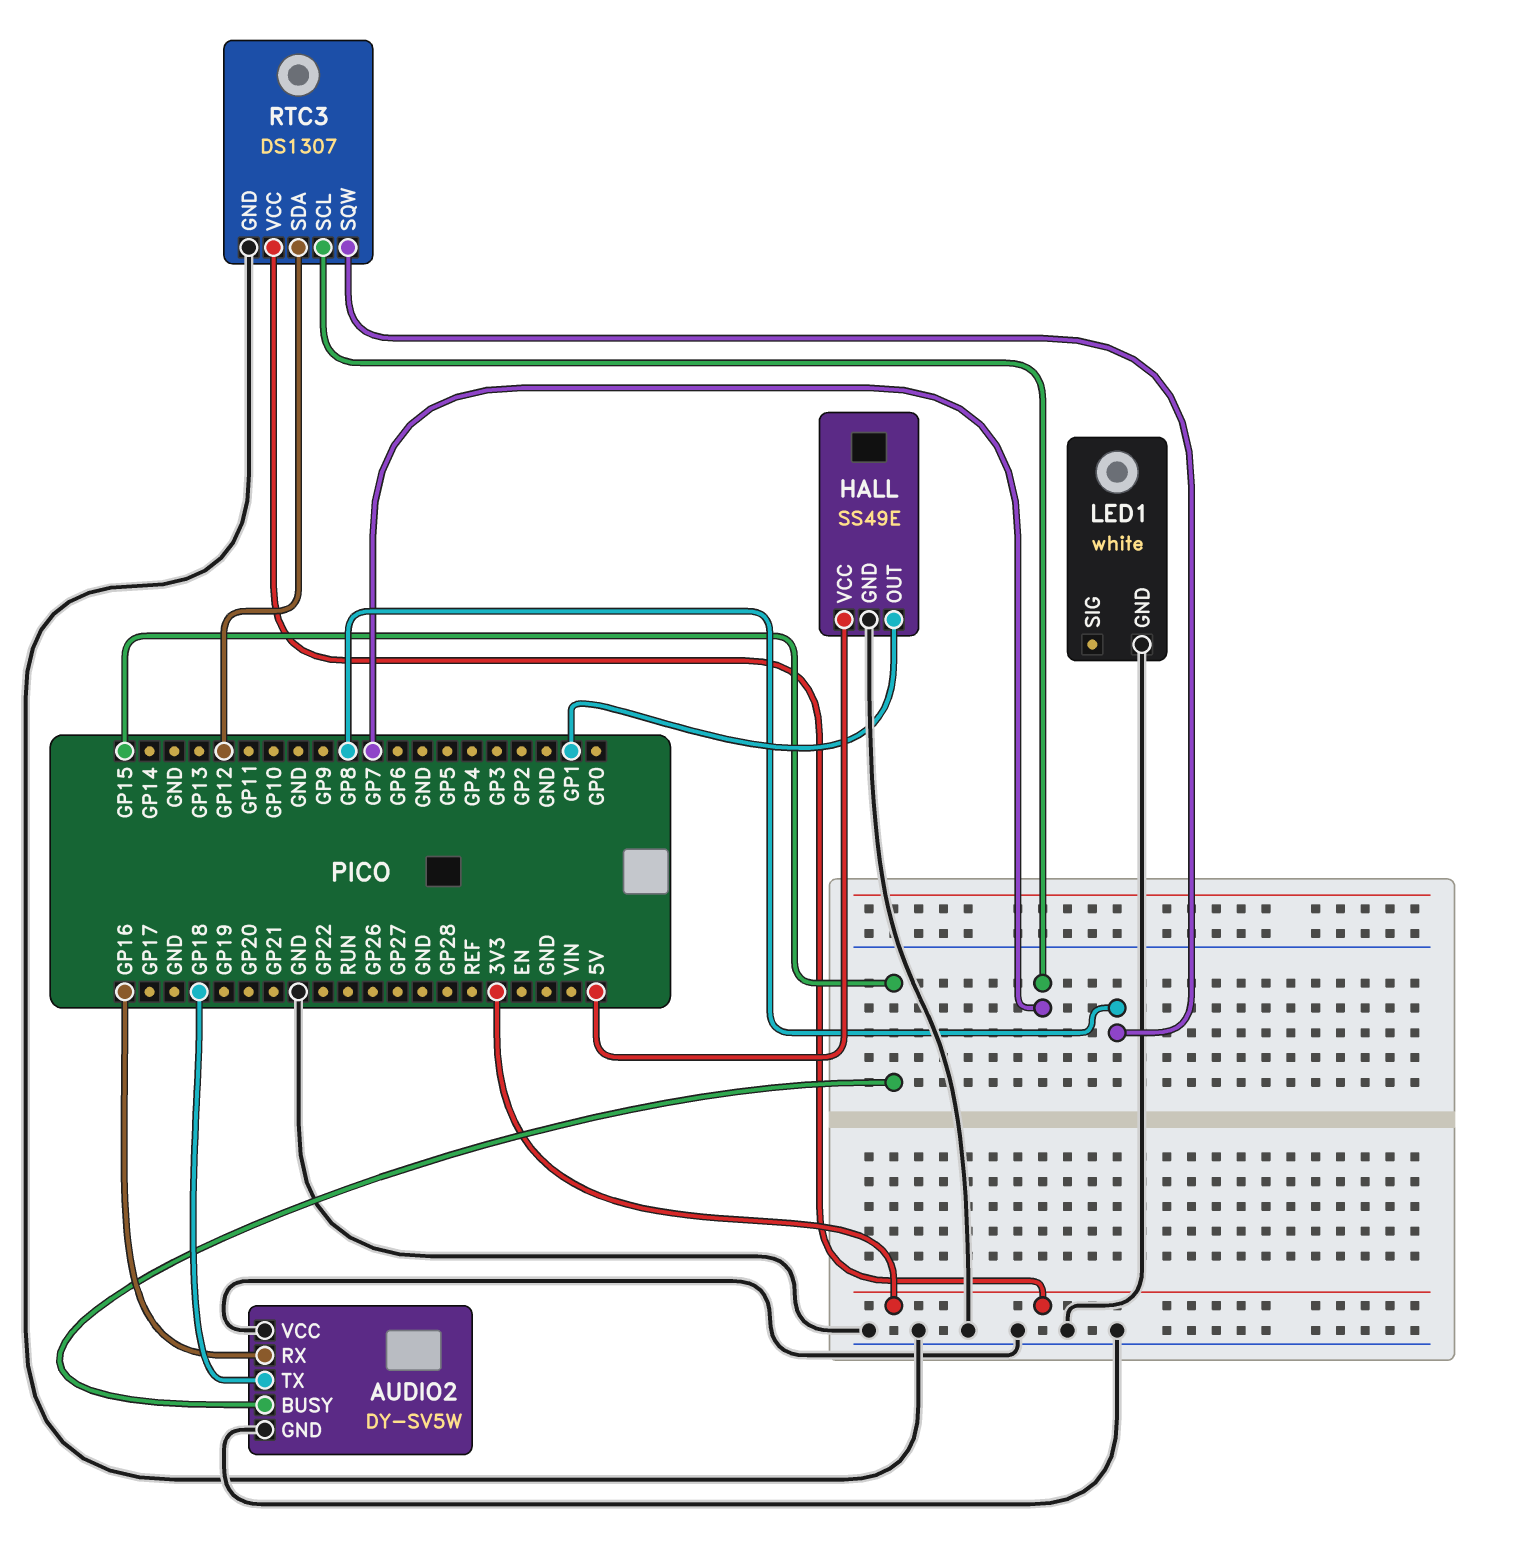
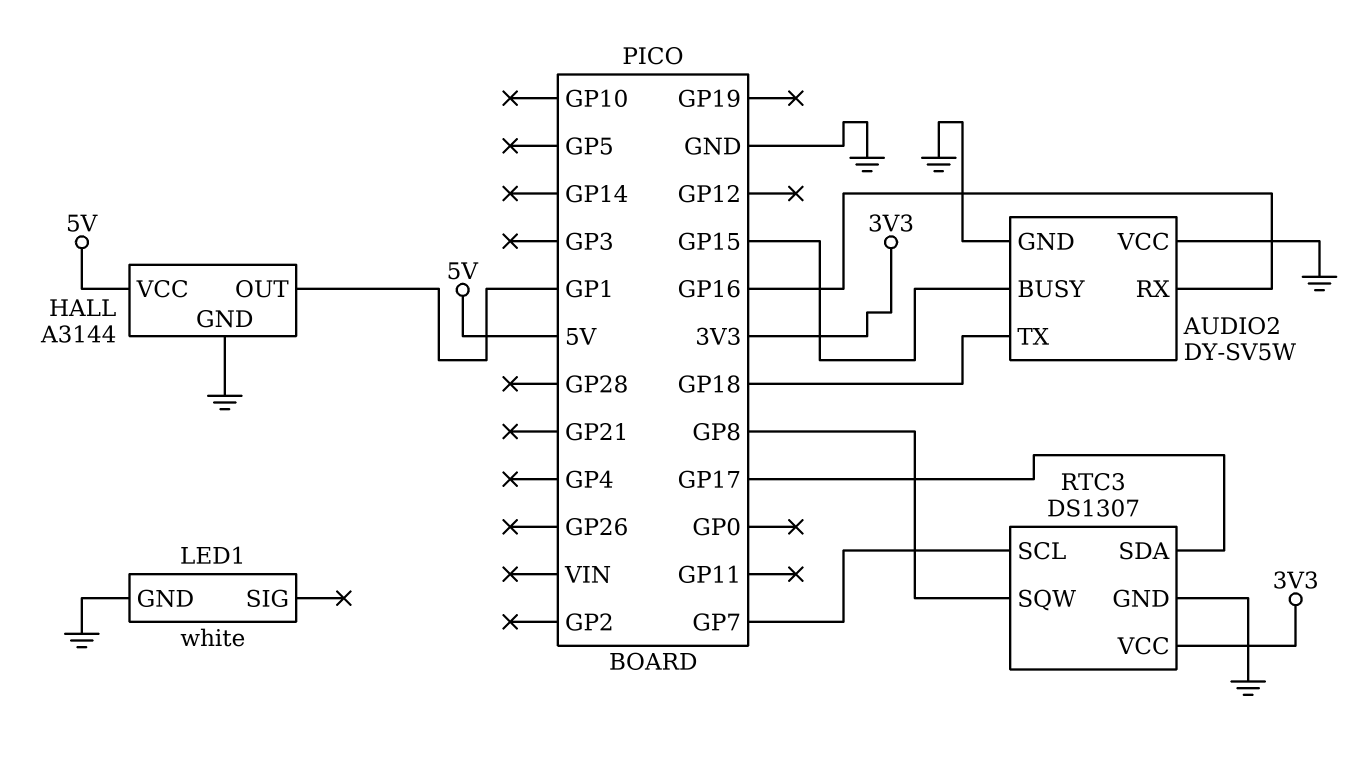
HALL: SS49E -> A3144
RTC3 pin SDA: GP12 -> GP17

